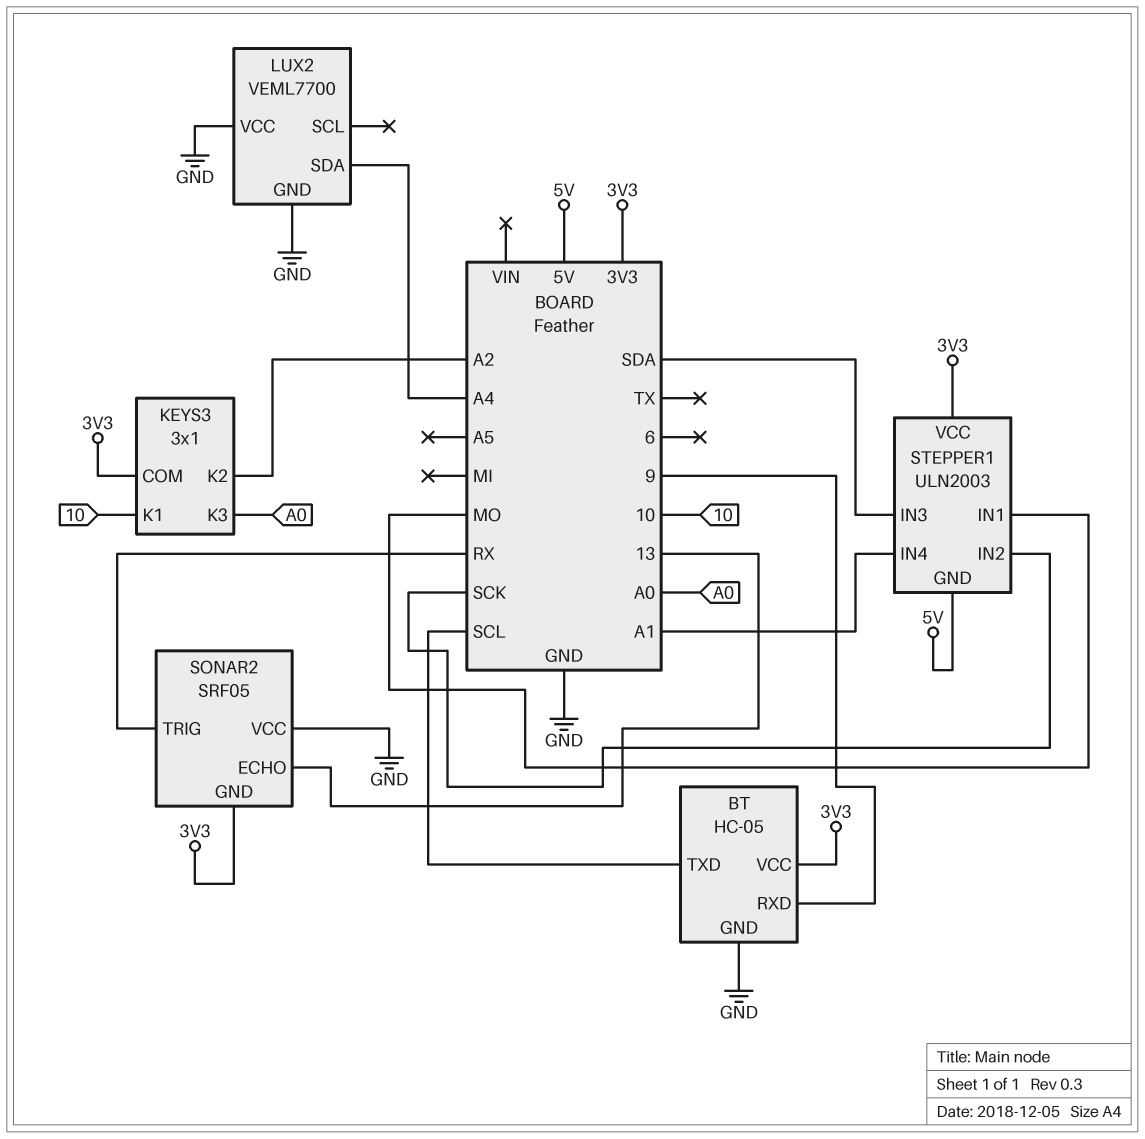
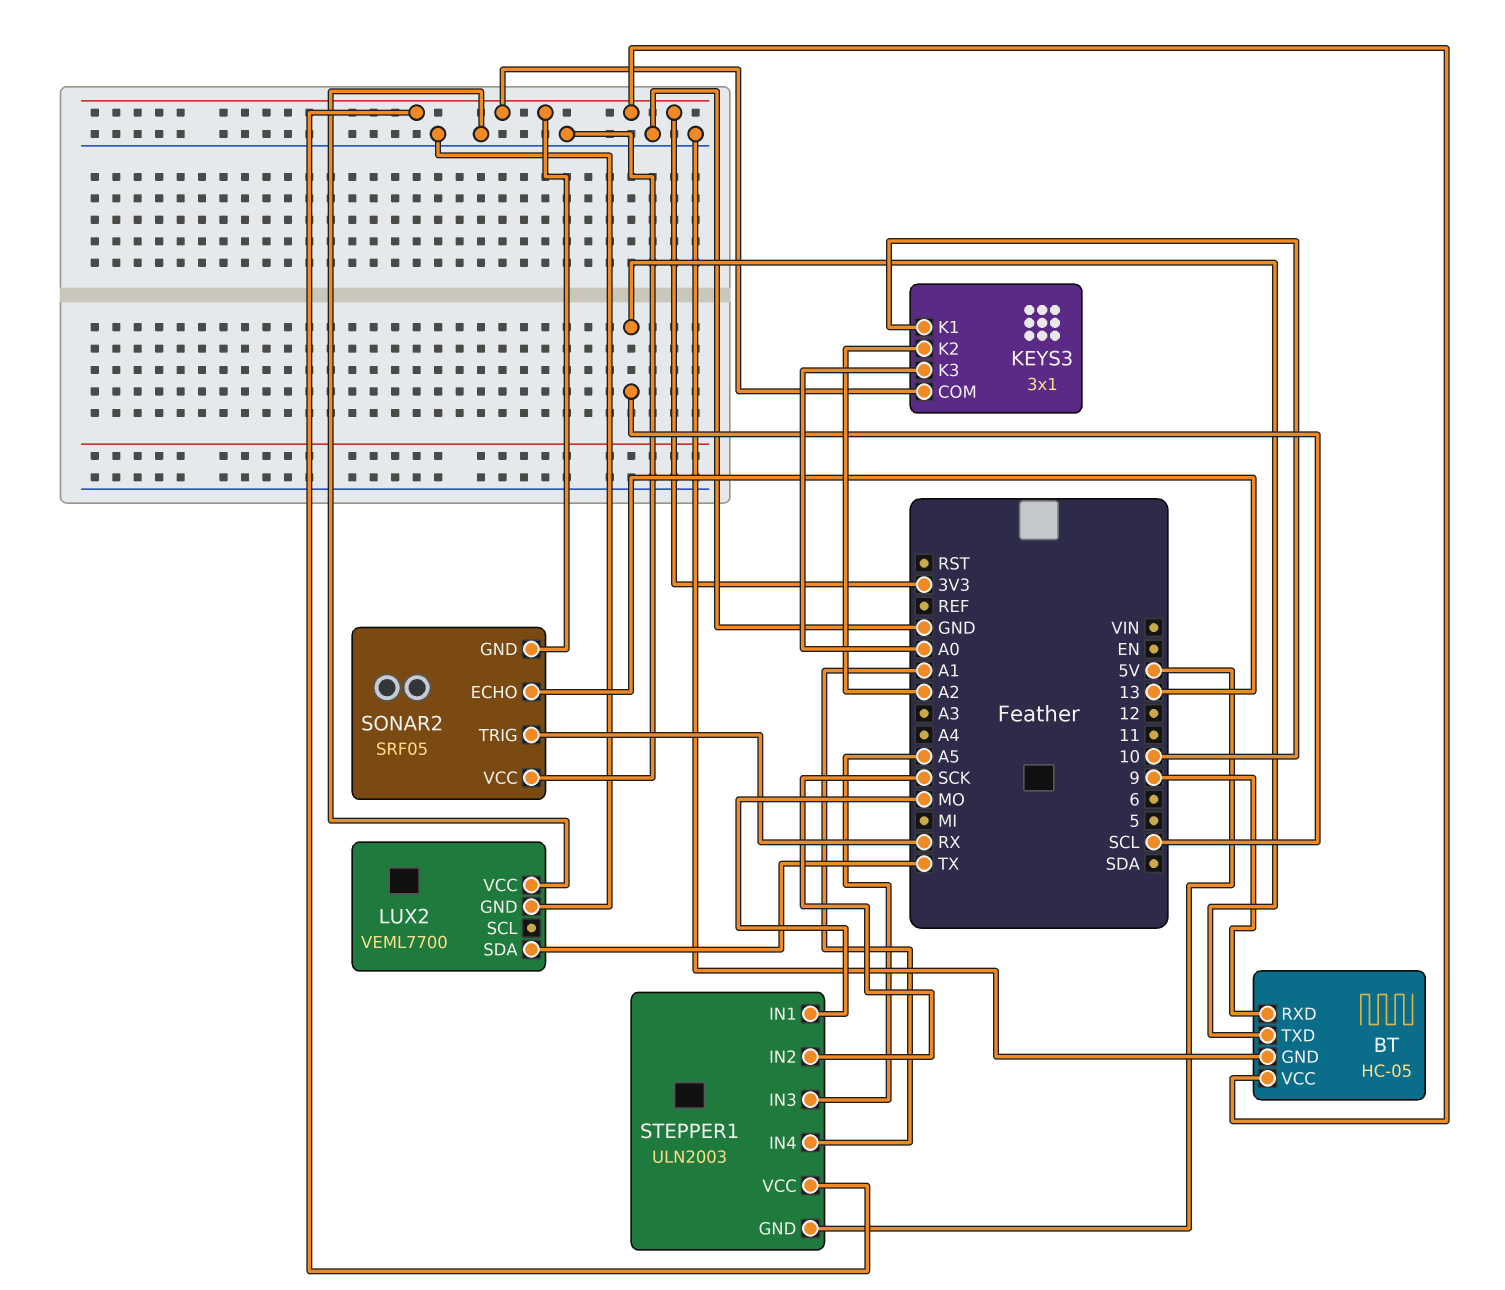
LUX2 pin SDA: A4 -> TX
STEPPER1 pin IN3: SDA -> A5

